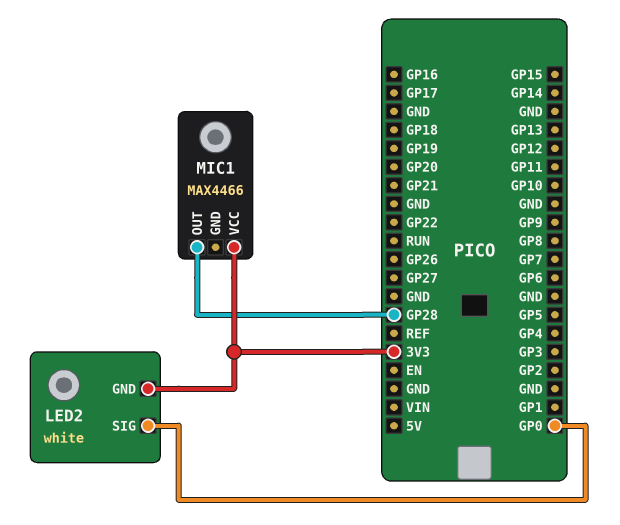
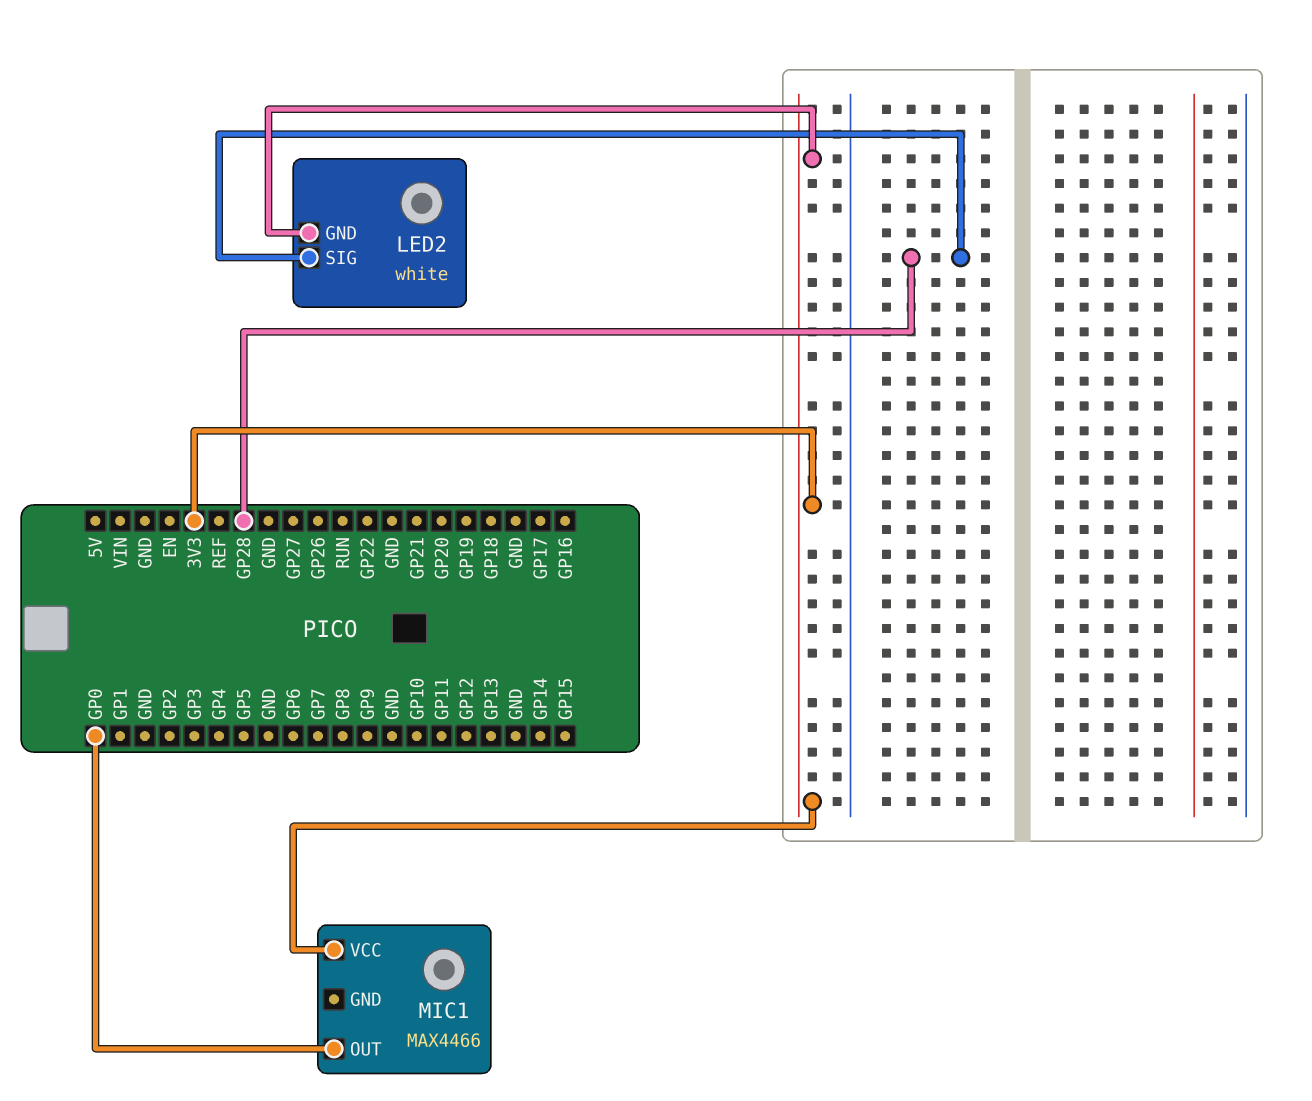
LED2 pin SIG: GP0 -> GP28
MIC1 pin OUT: GP28 -> GP0

